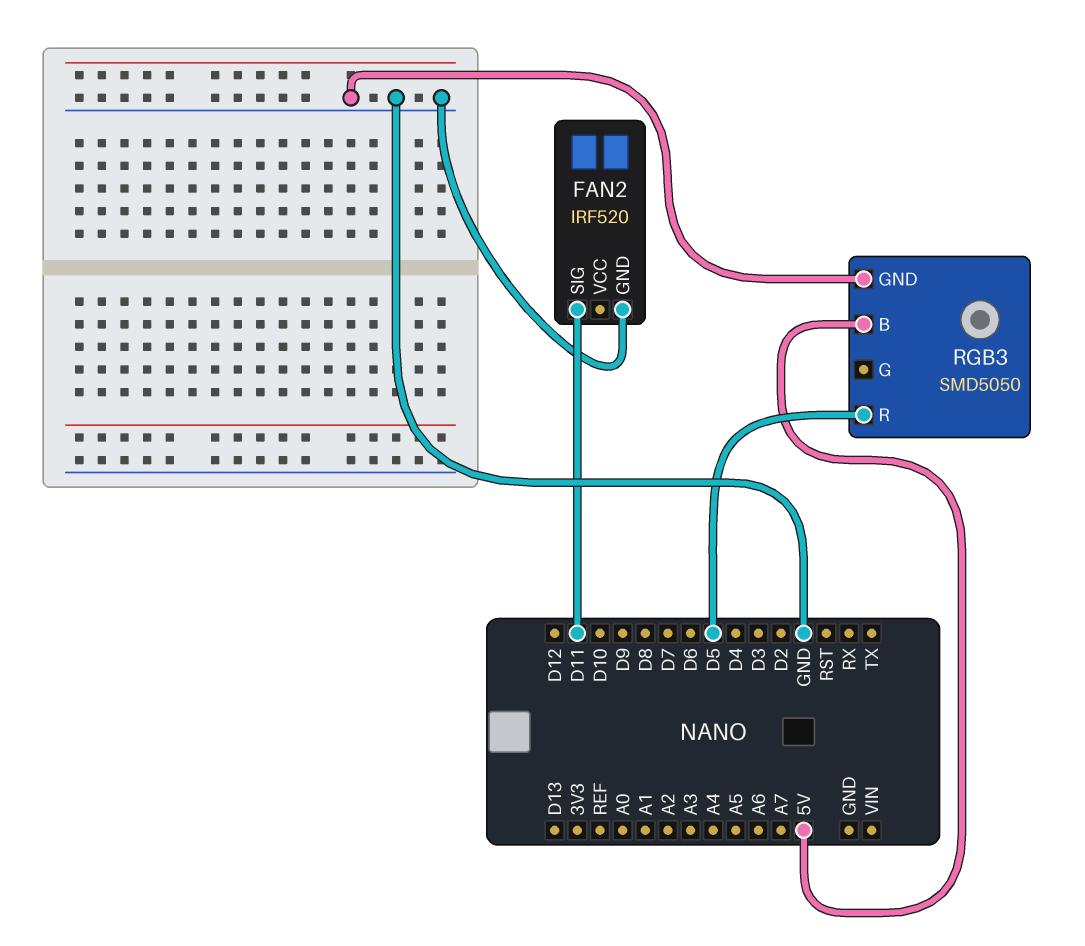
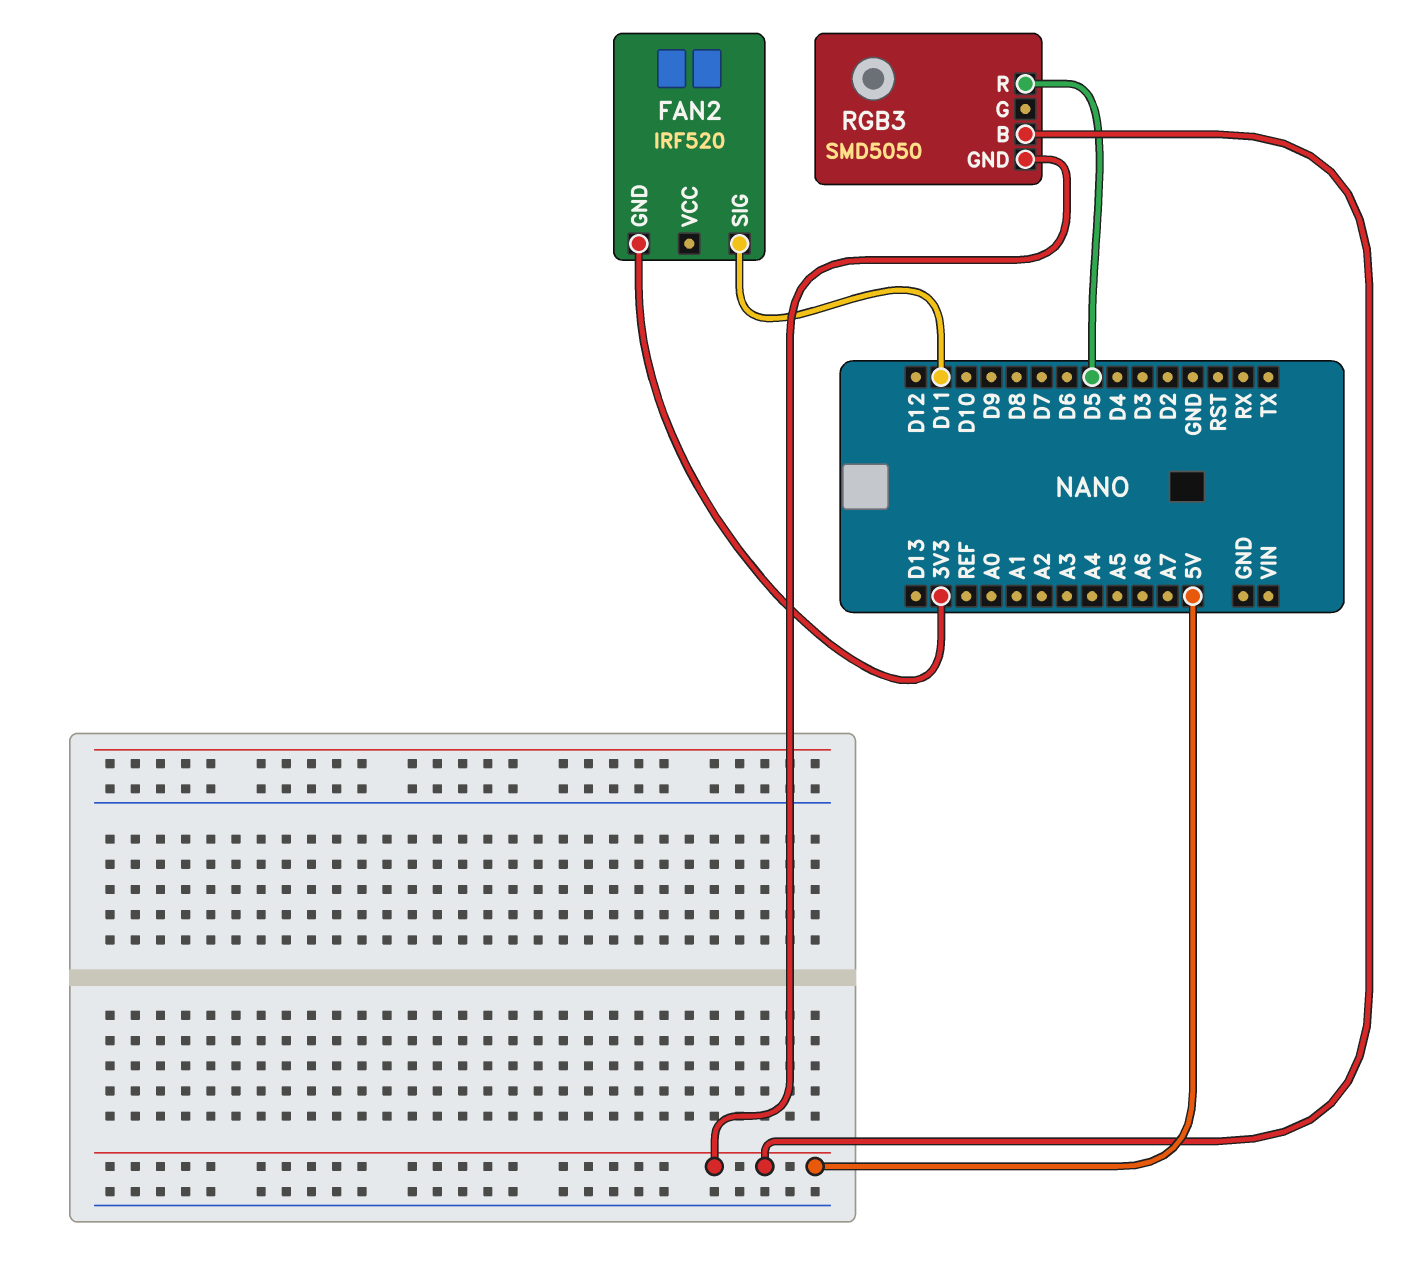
FAN2 pin GND: GND -> 3V3
RGB3 pin GND: GND -> 5V

